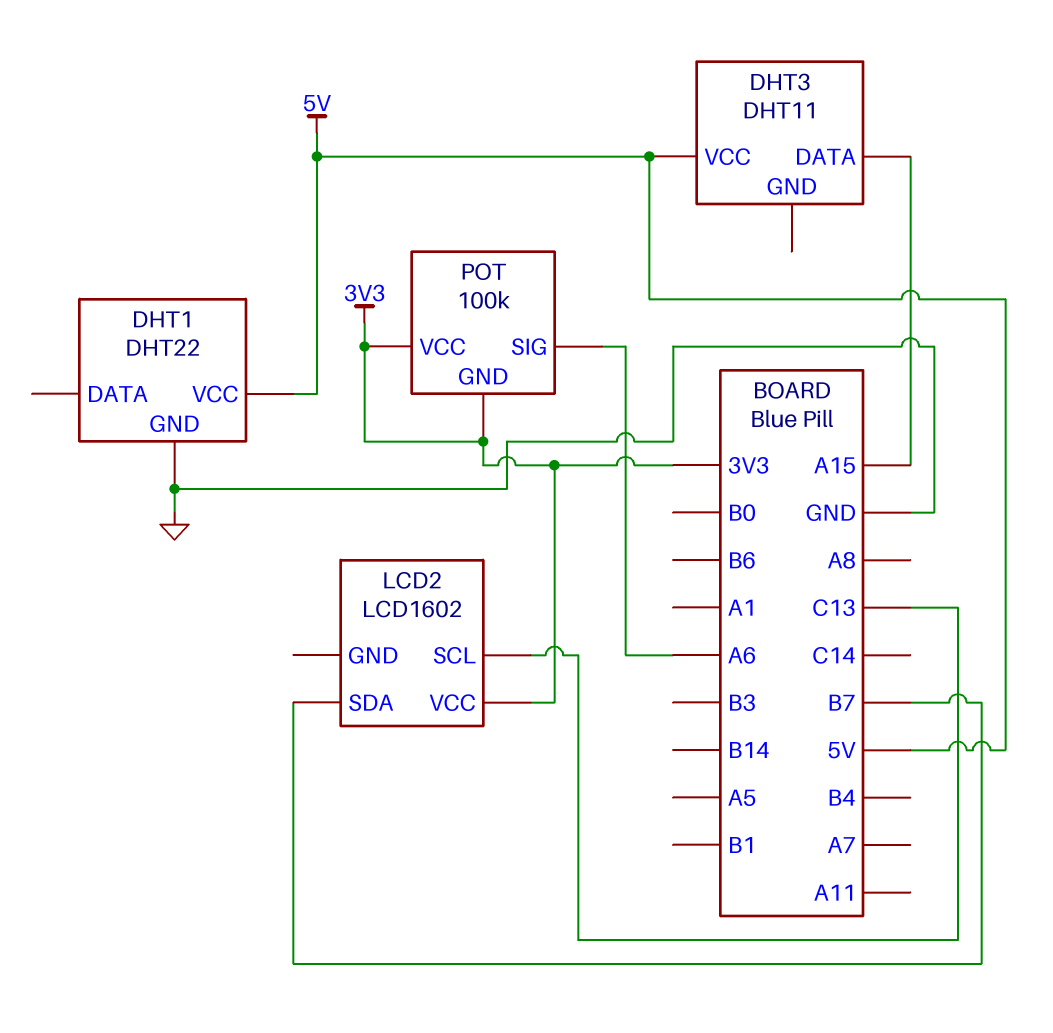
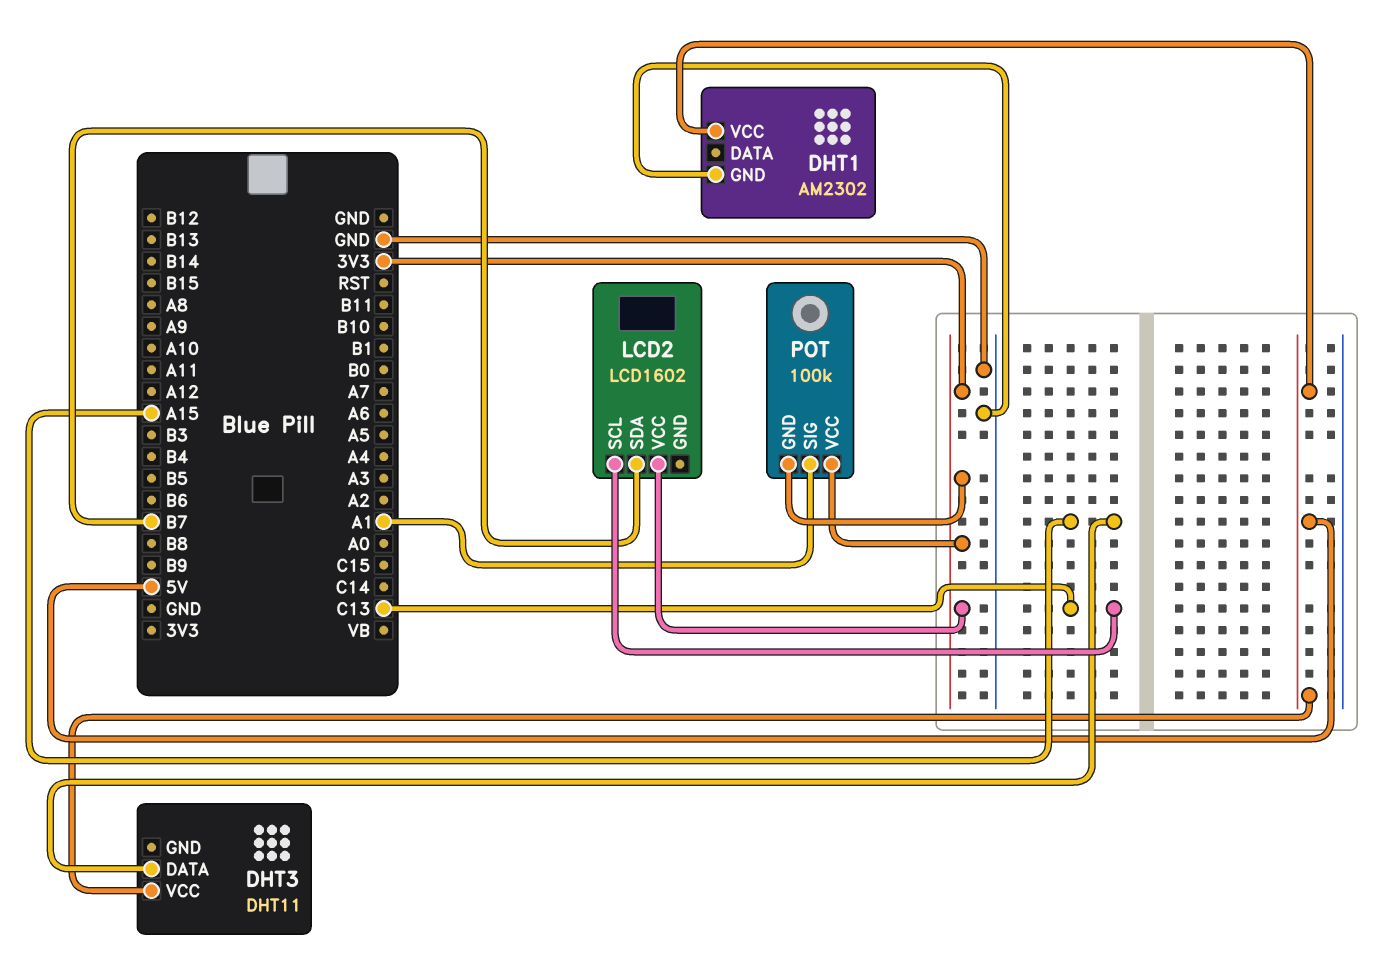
DHT1: DHT22 -> AM2302
POT pin SIG: A6 -> A1

